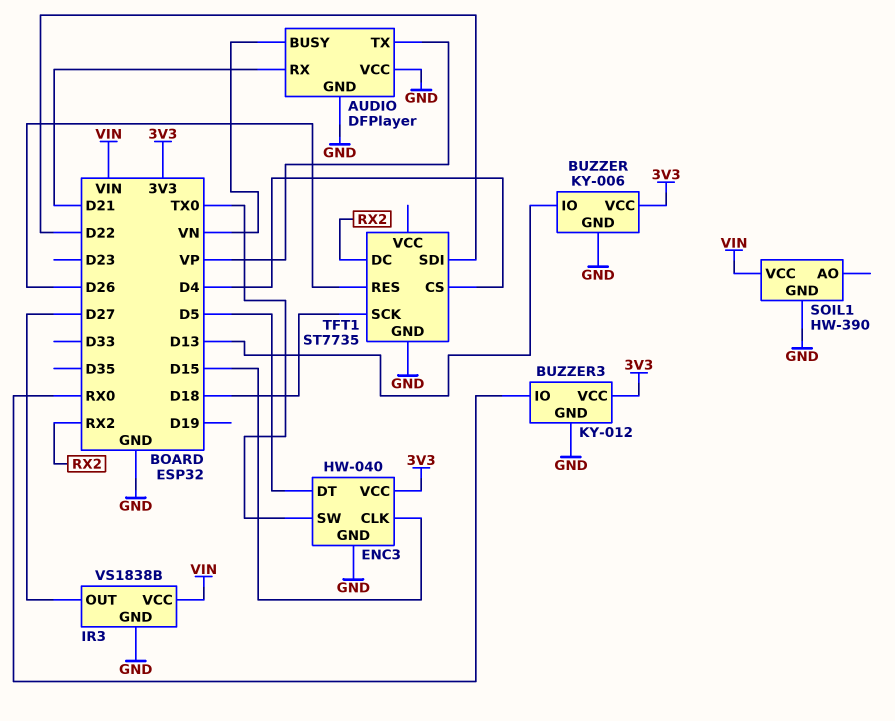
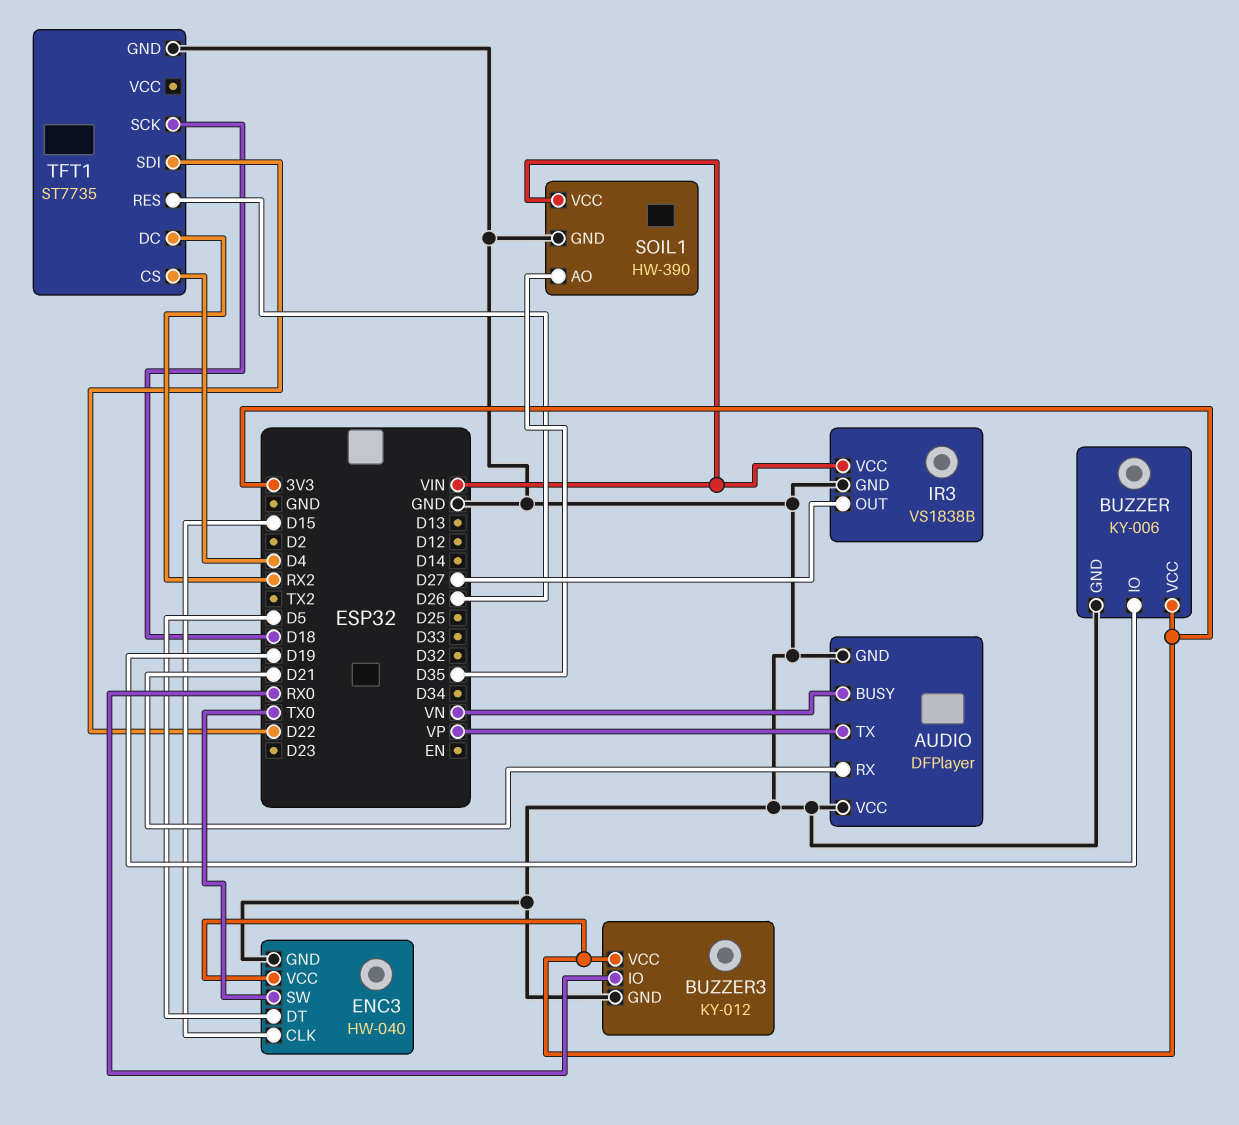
BUZZER pin IO: D13 -> D19
SOIL1 pin AO: none -> D35

